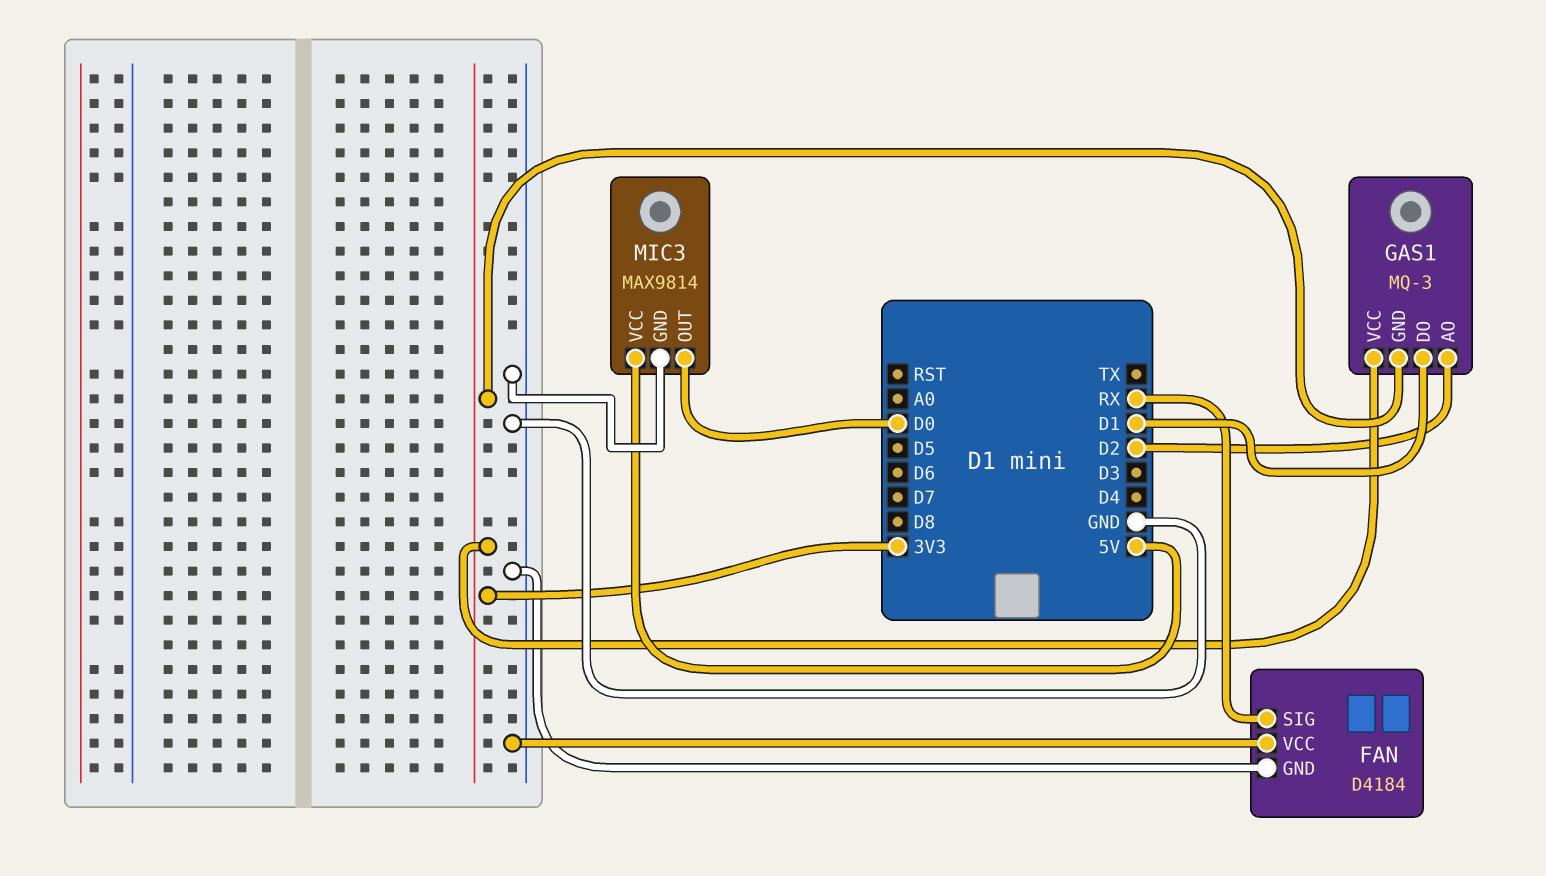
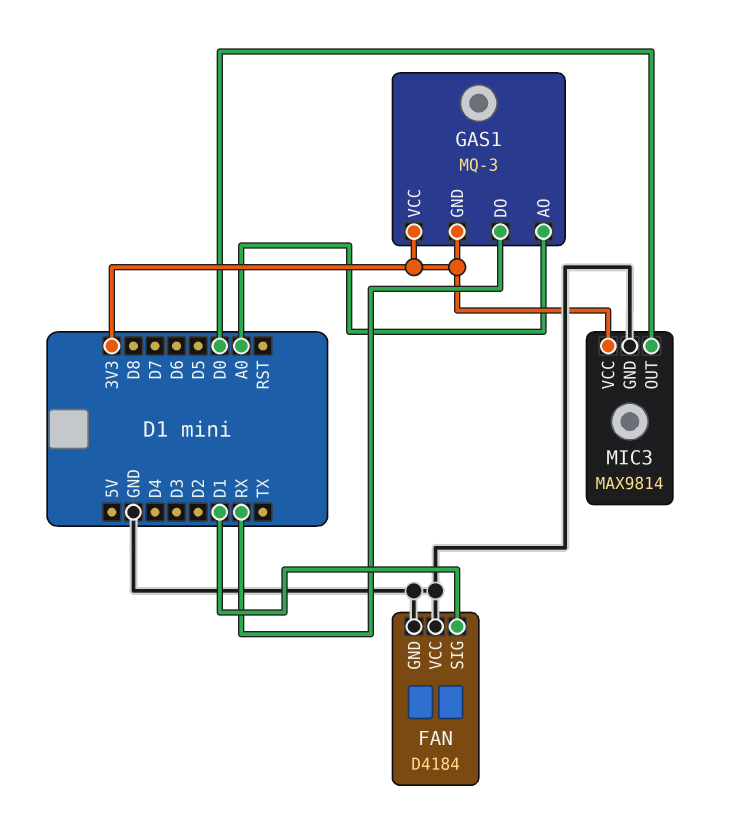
FAN pin SIG: RX -> D1
GAS1 pin AO: D2 -> A0
GAS1 pin DO: D1 -> RX
MIC3 pin VCC: 5V -> 3V3

